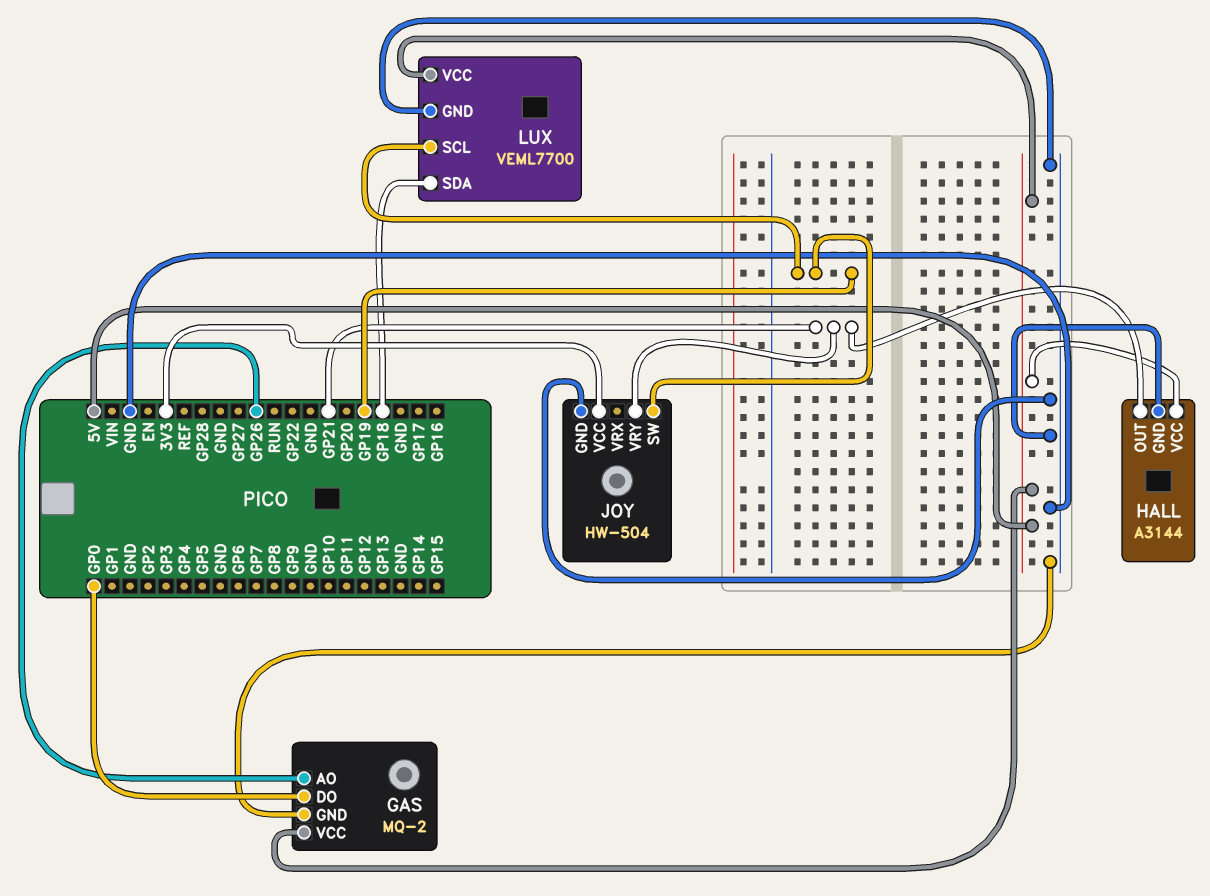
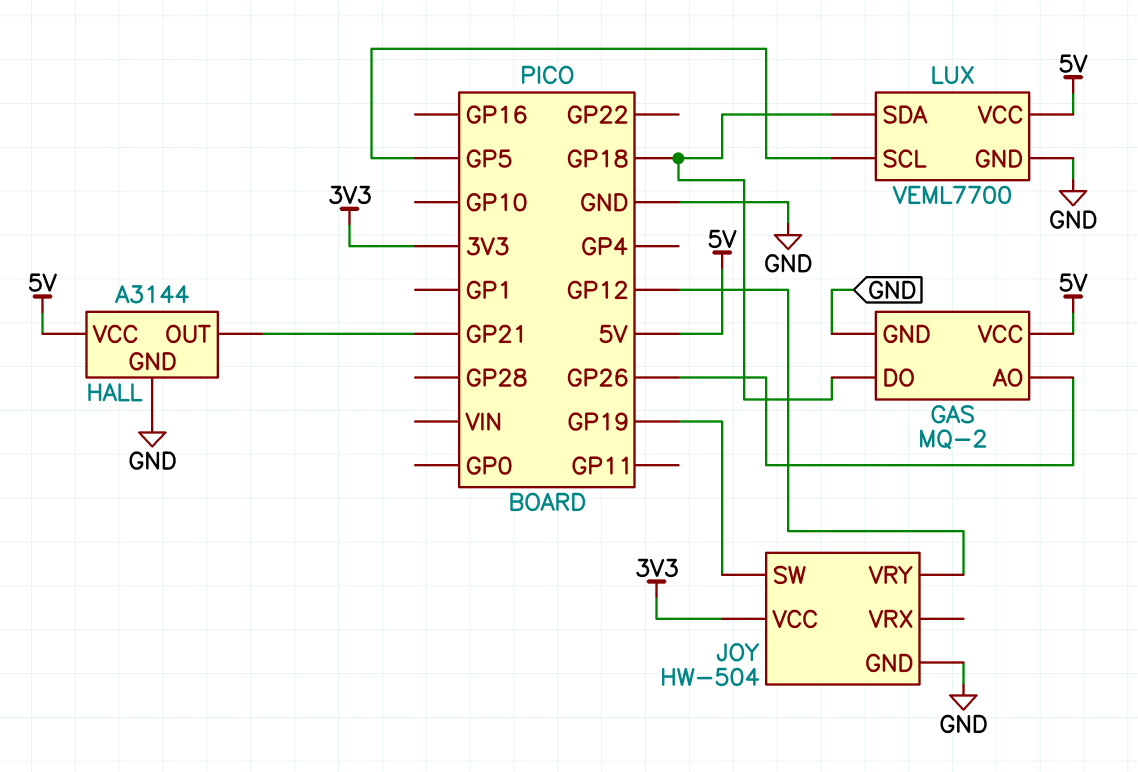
GAS pin DO: GP0 -> GP18
JOY pin VRY: GP21 -> GP12
LUX pin SCL: GP19 -> GP5

